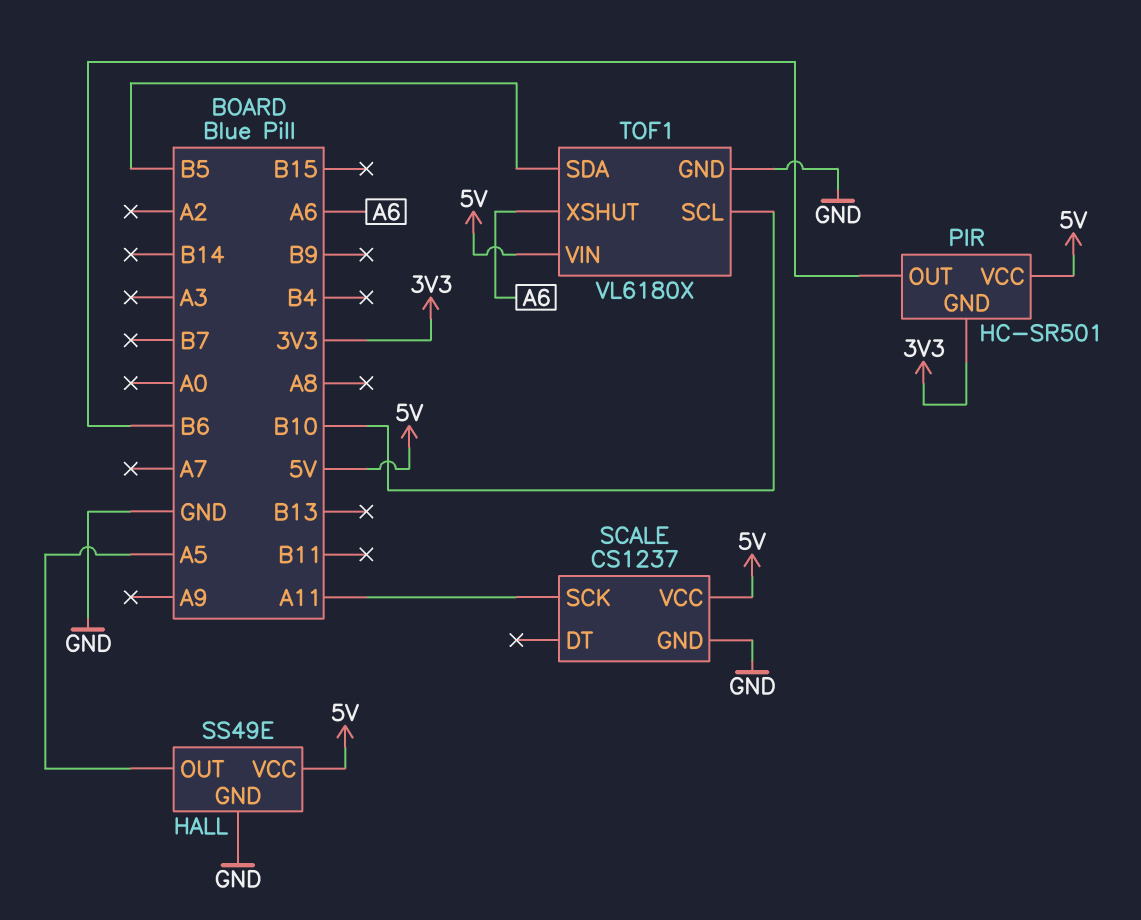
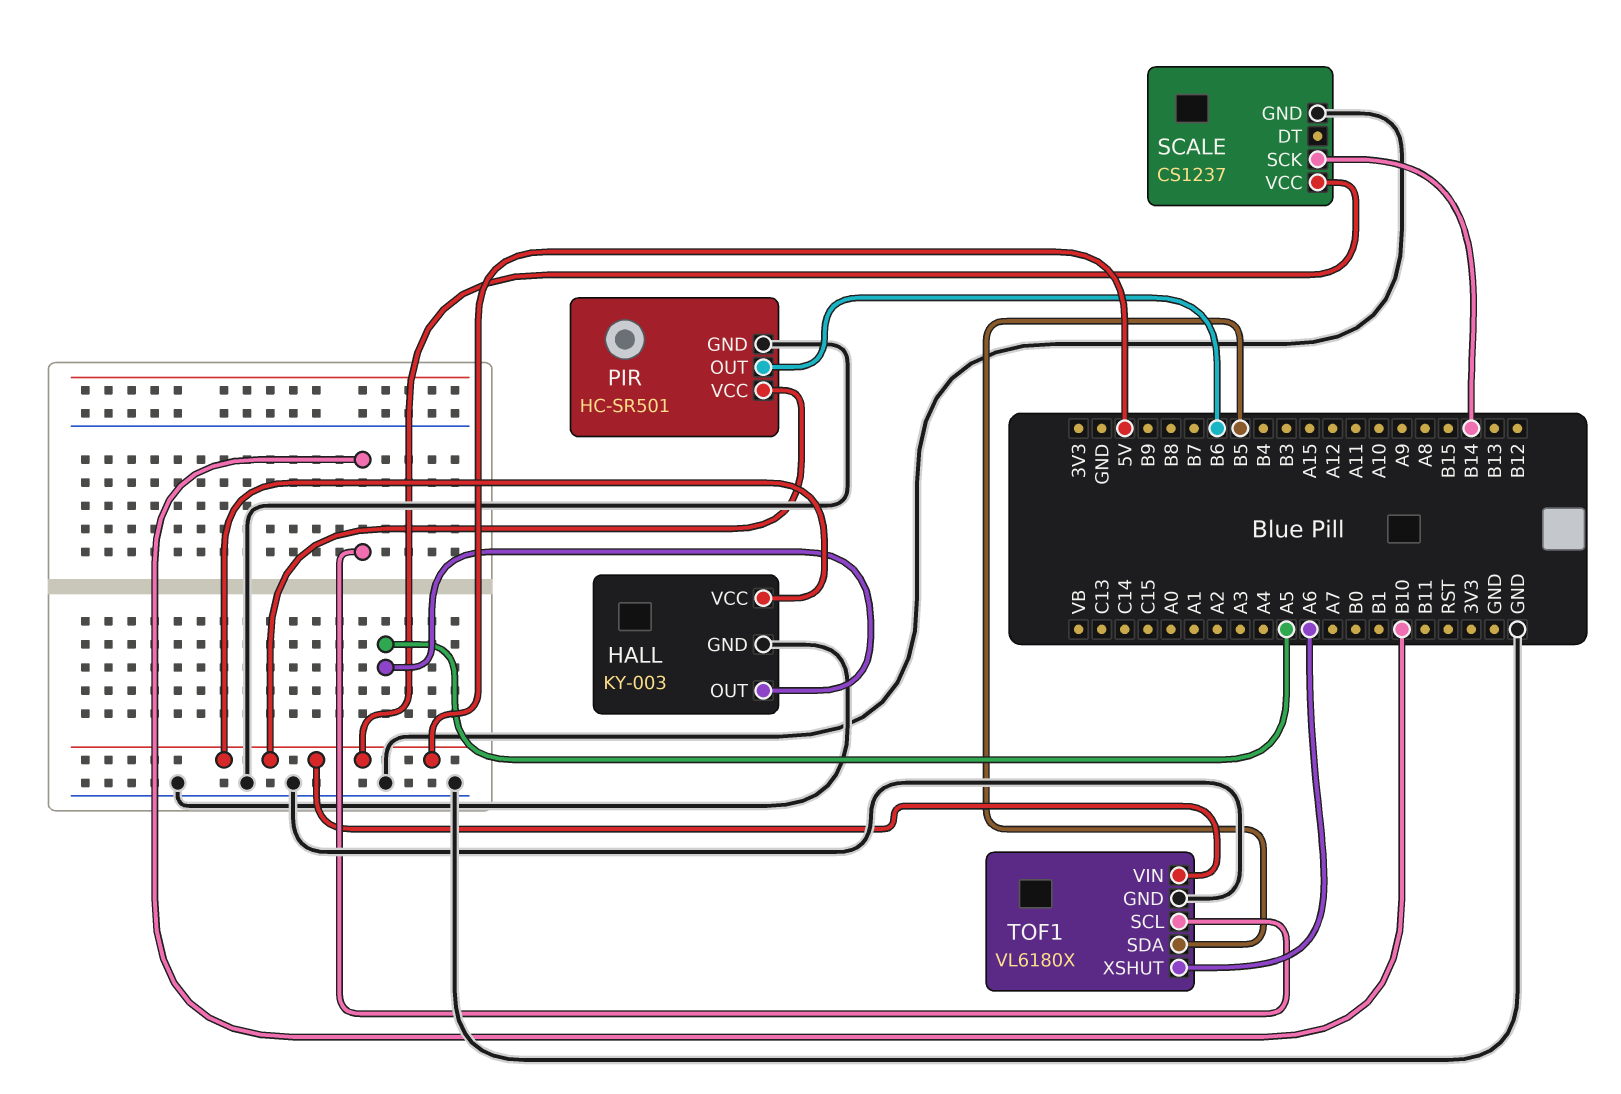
HALL: SS49E -> KY-003
PIR pin GND: 3V3 -> GND
SCALE pin SCK: A11 -> B14

